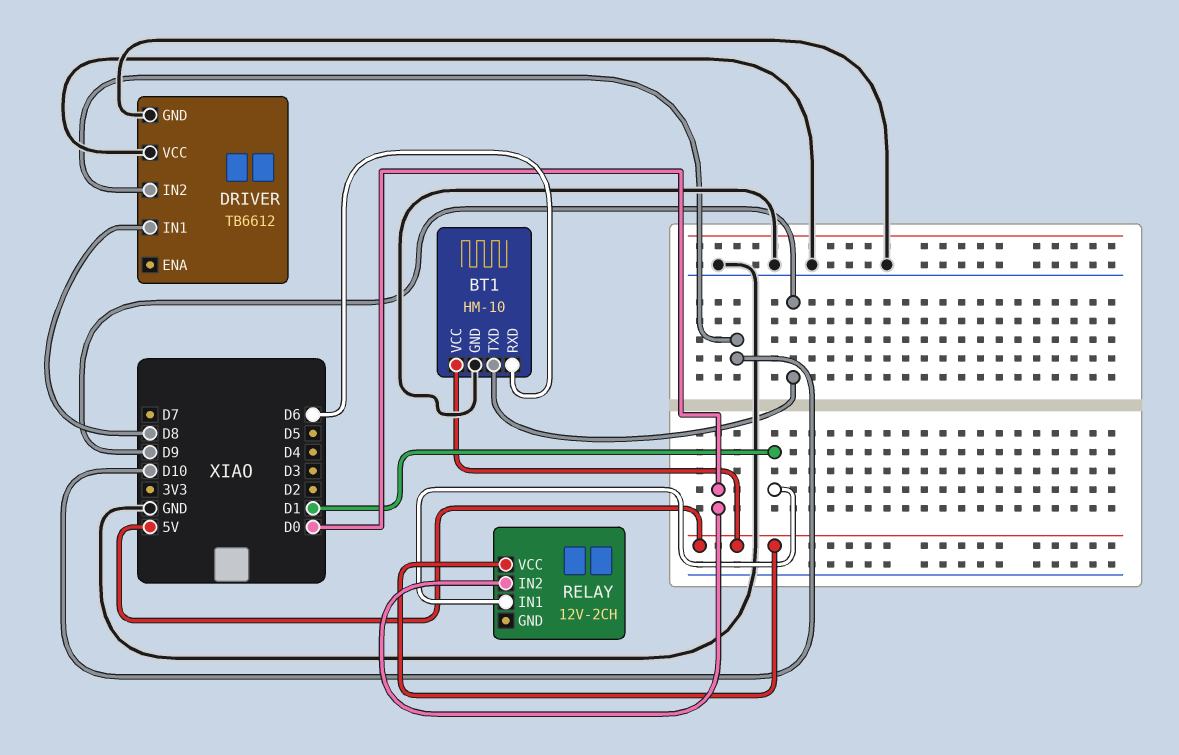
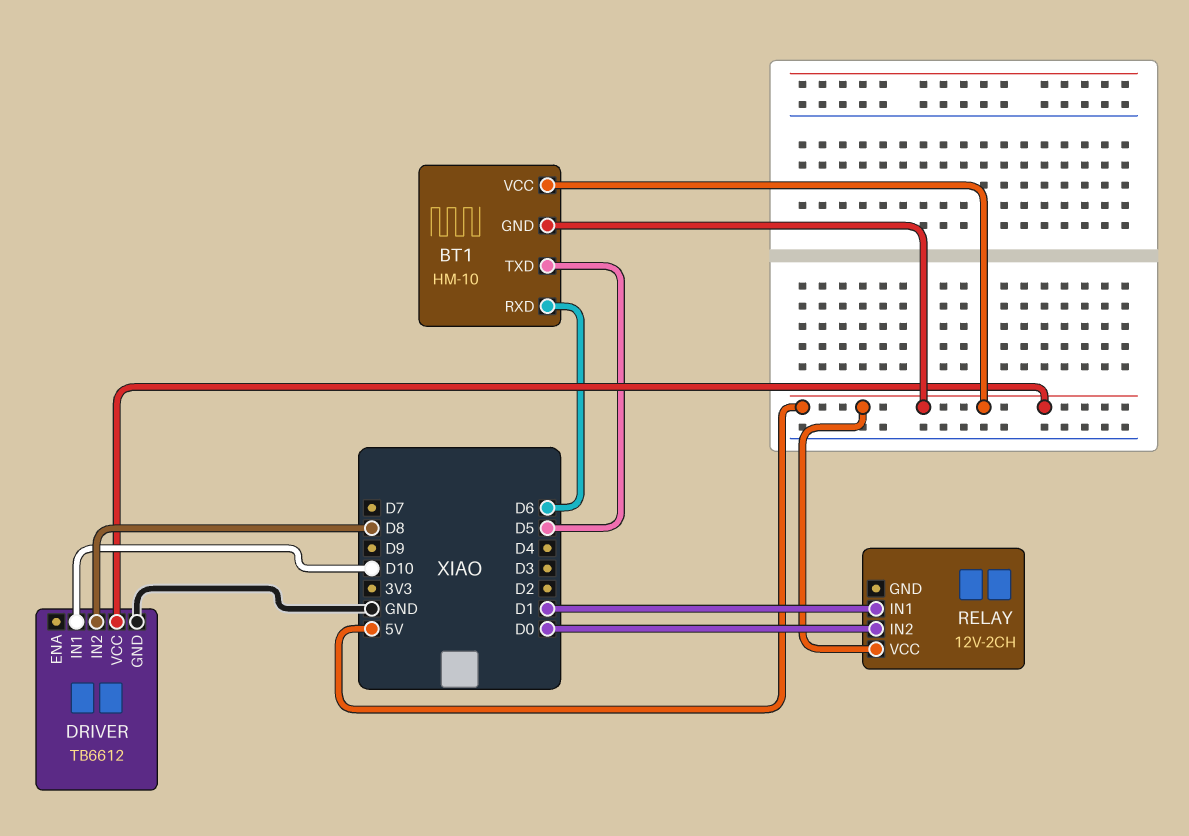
BT1 pin GND: GND -> 5V
BT1 pin TXD: D9 -> D5
DRIVER pin IN1: D8 -> D10
DRIVER pin IN2: D10 -> D8
DRIVER pin VCC: GND -> 5V

